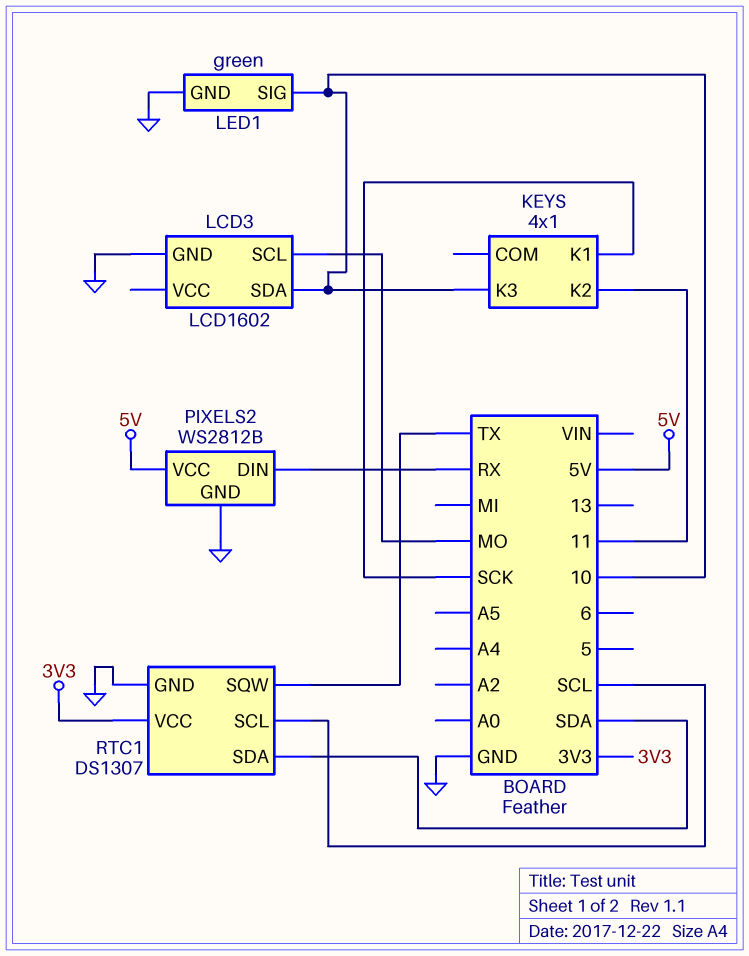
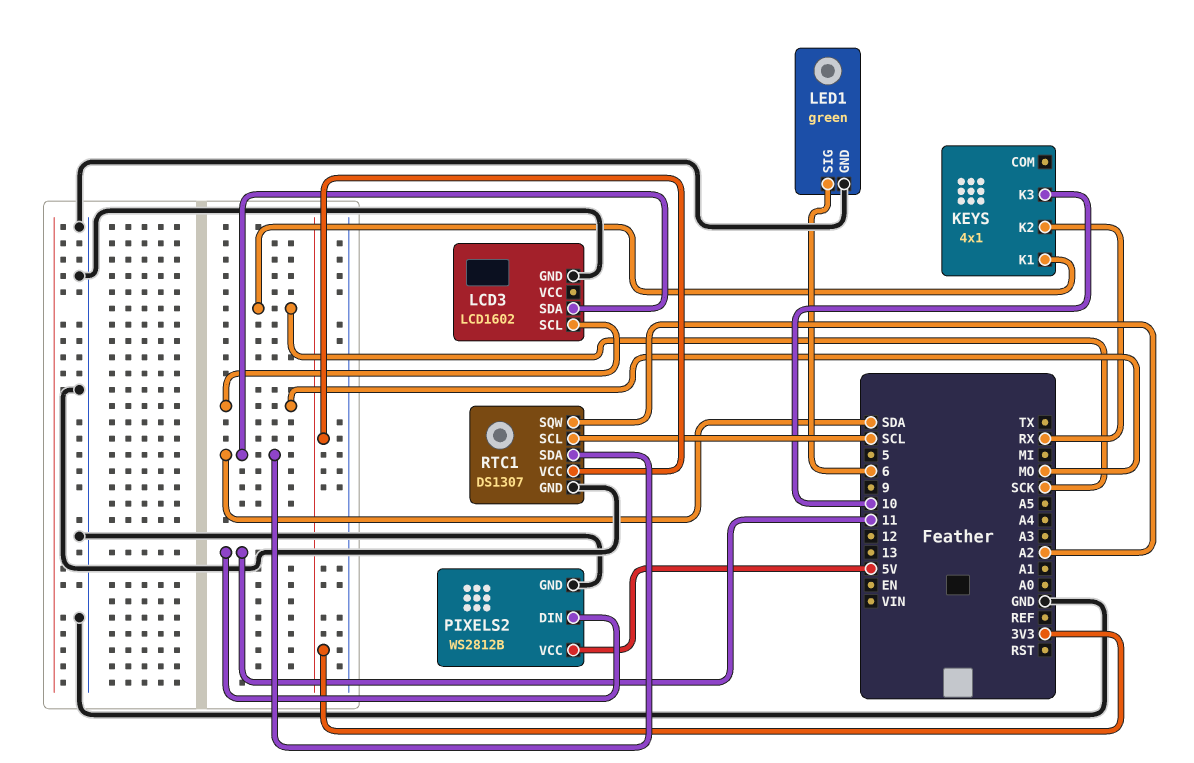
KEYS pin K2: 11 -> RX
LCD3 pin SDA: 10 -> SDA
LED1 pin SIG: 10 -> 6
PIXELS2 pin DIN: RX -> 11
RTC1 pin SQW: TX -> A2

